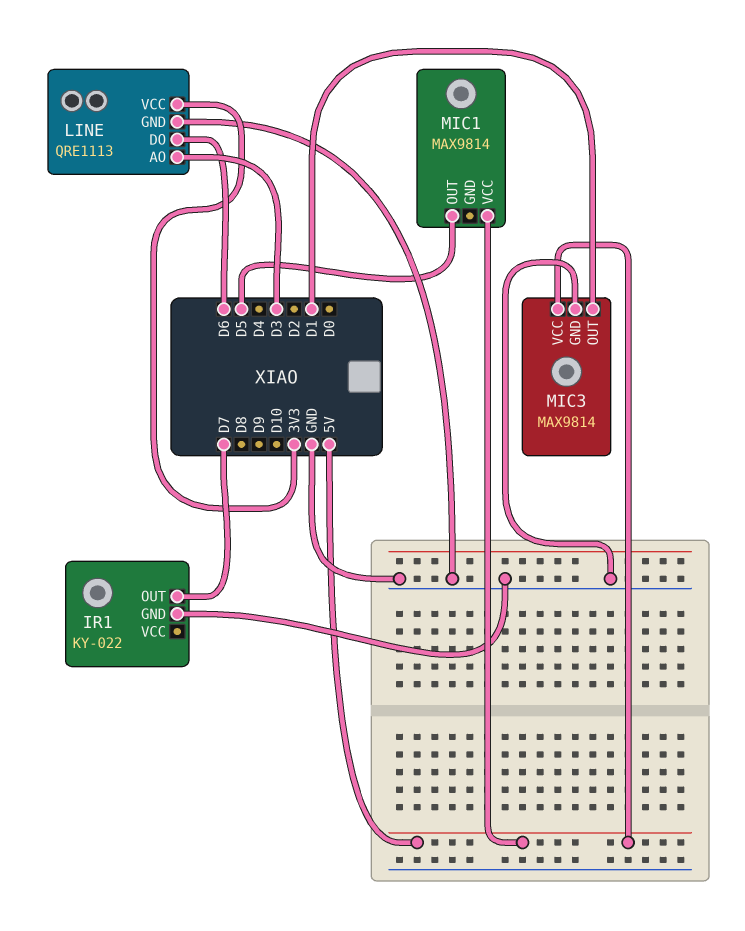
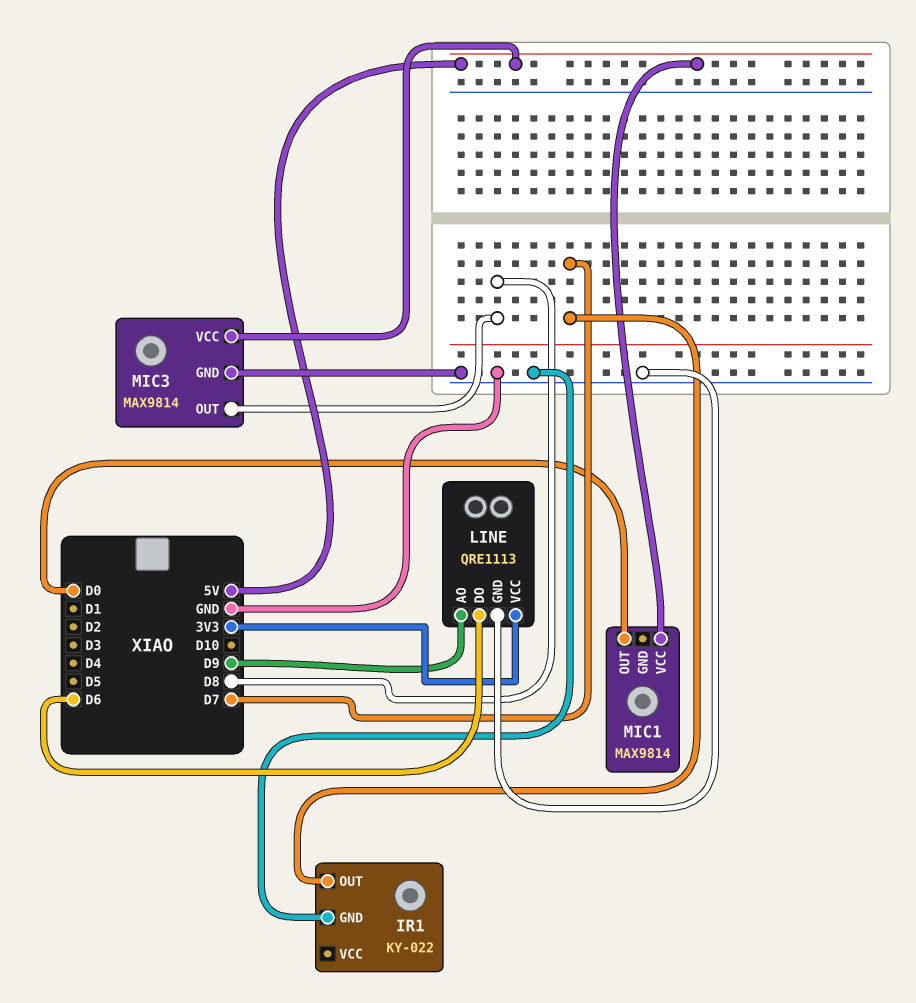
LINE pin AO: D3 -> D9
MIC1 pin OUT: D5 -> D0
MIC3 pin OUT: D1 -> D8

